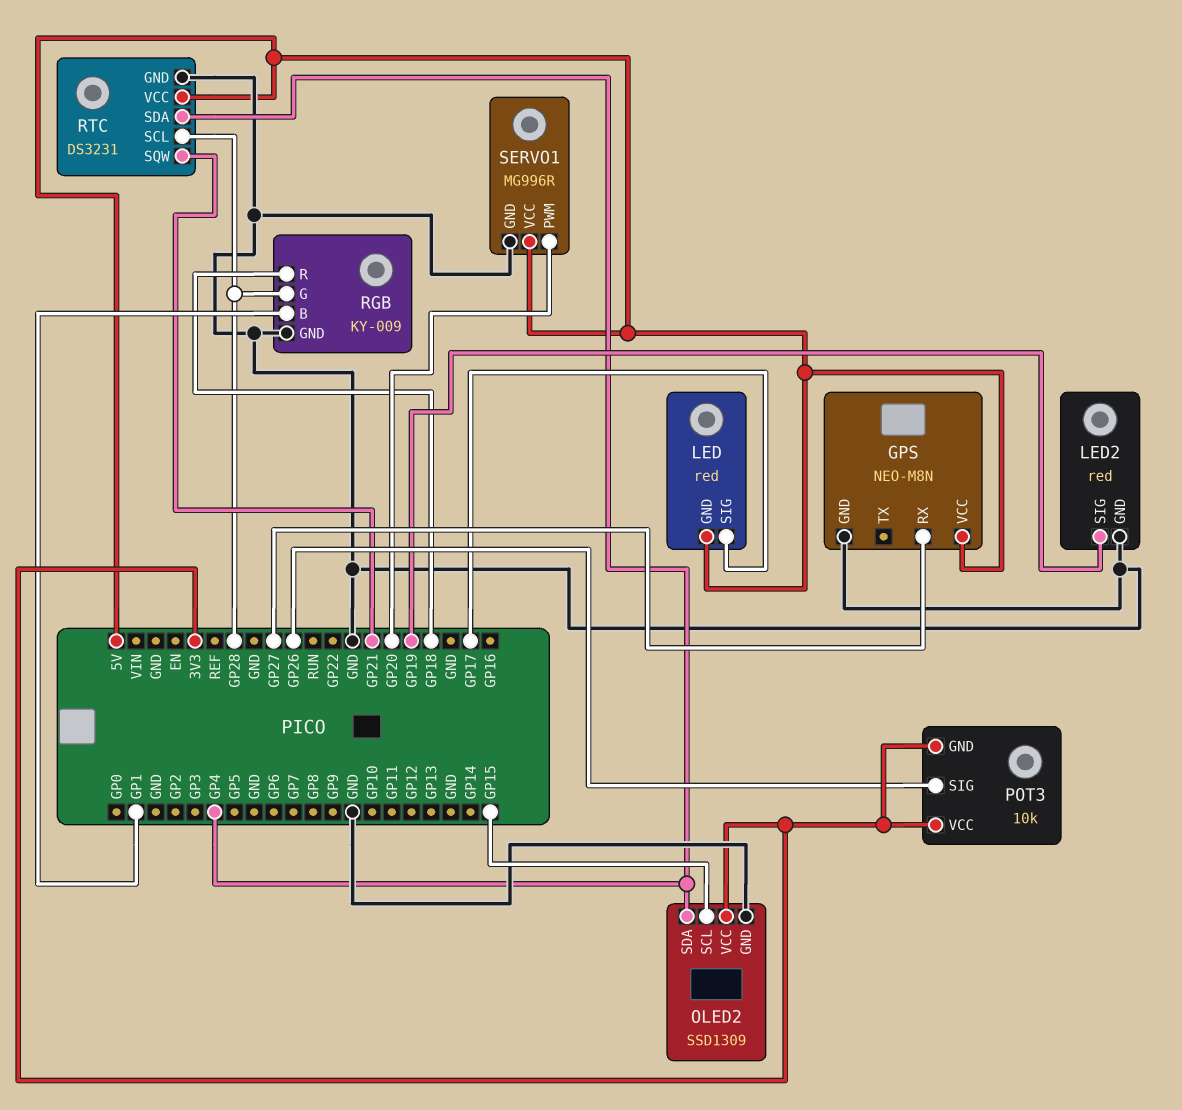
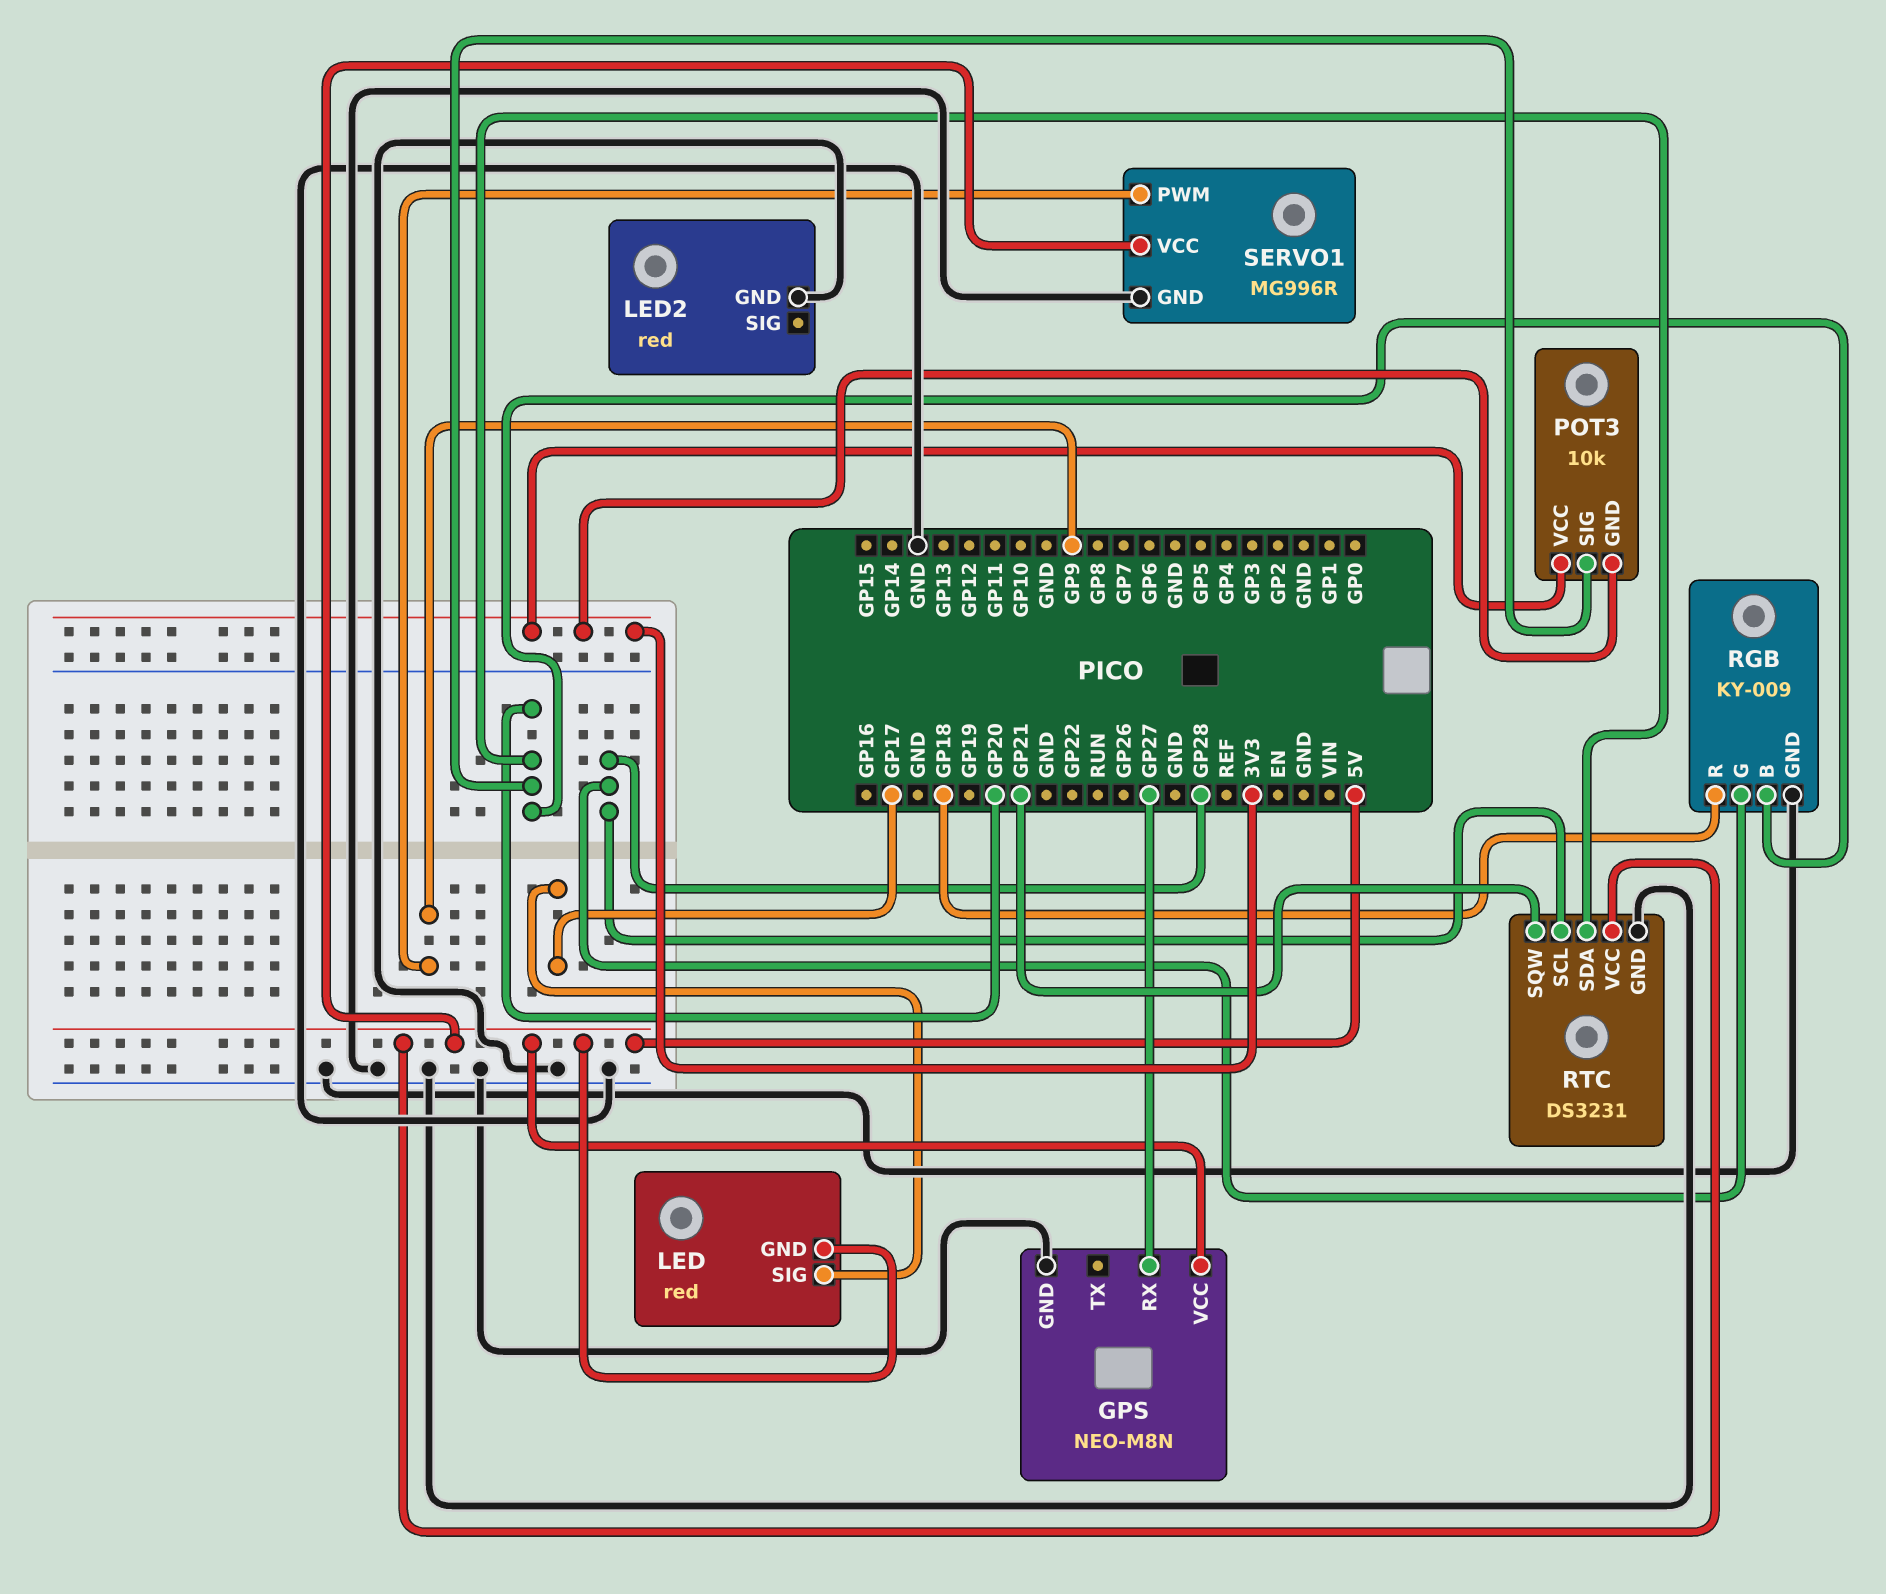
LED2 pin SIG: GP19 -> none
OLED2: SSD1309 -> none
OLED2 pin GND: GND -> none
OLED2 pin SCL: GP15 -> none
OLED2 pin SDA: GP4 -> none
OLED2 pin VCC: 3V3 -> none
POT3 pin SIG: GP26 -> GP20
RGB pin B: GP1 -> GP20
RTC pin SDA: GP4 -> GP20
SERVO1 pin PWM: GP20 -> GP9

